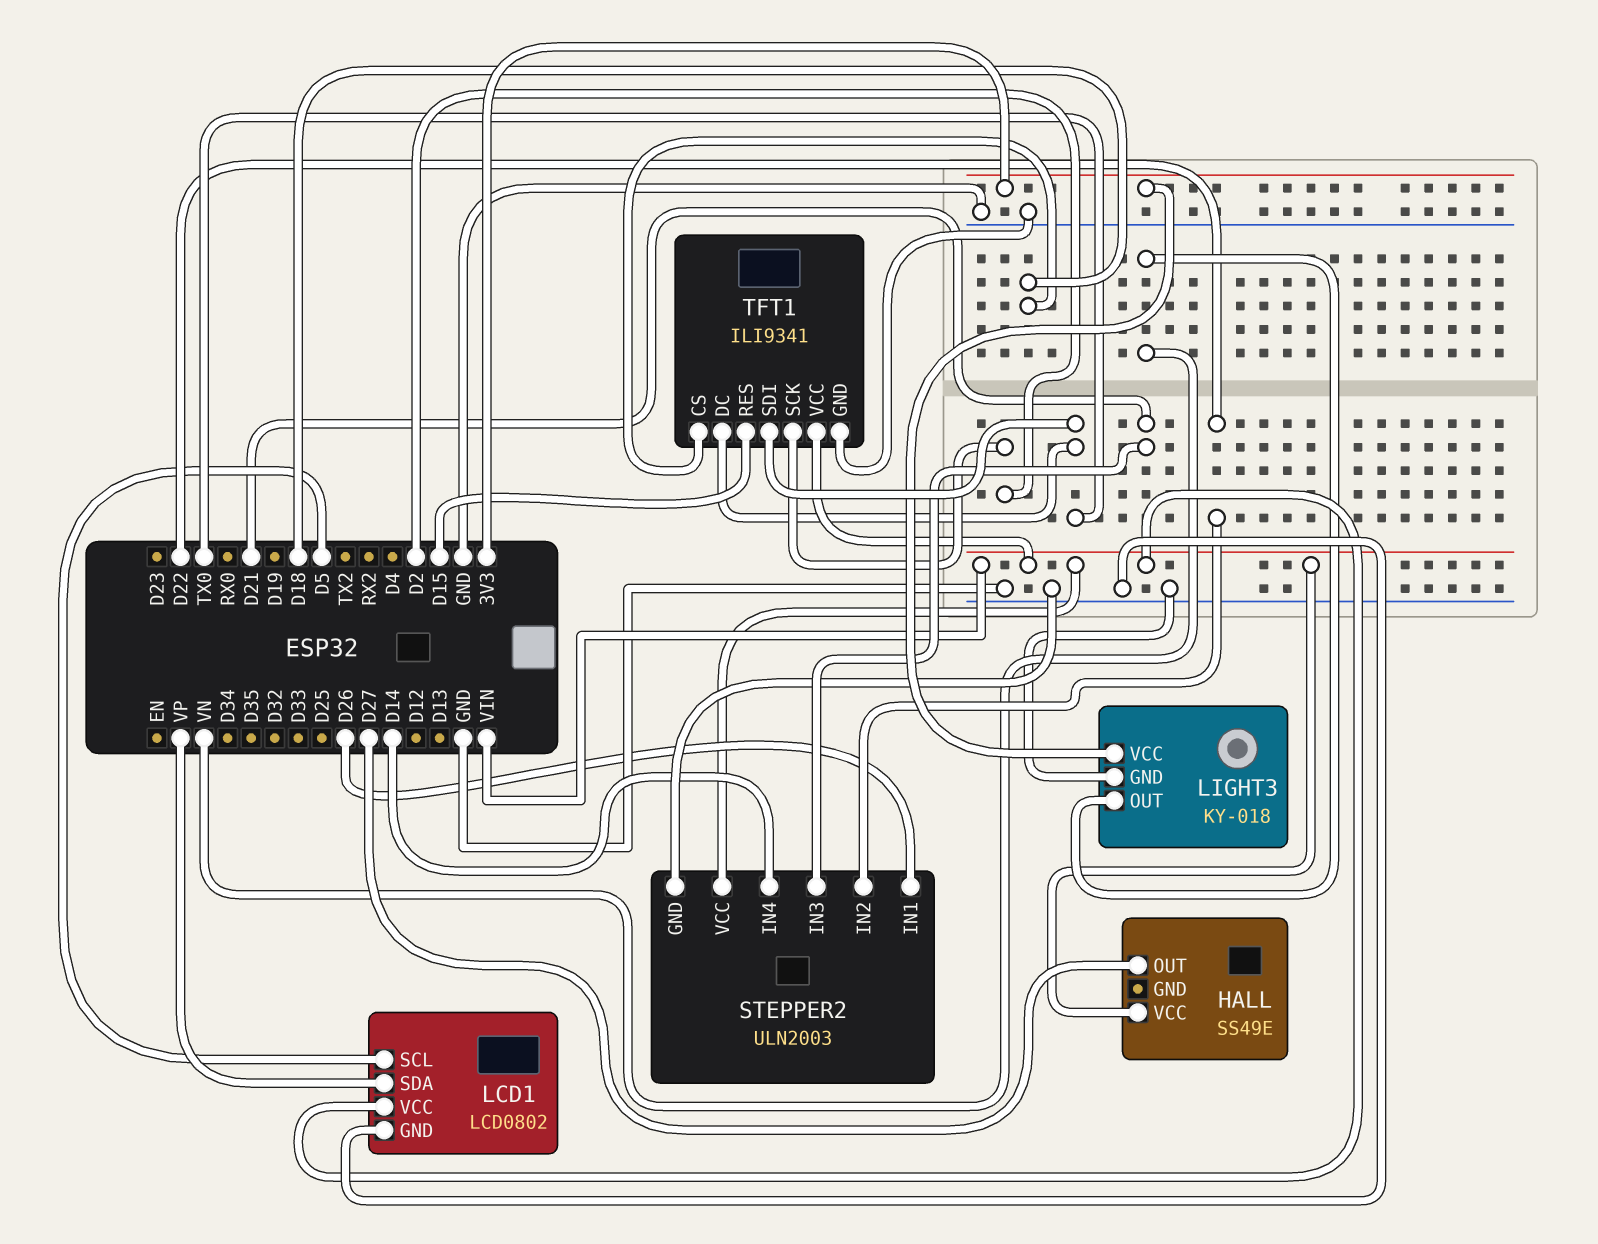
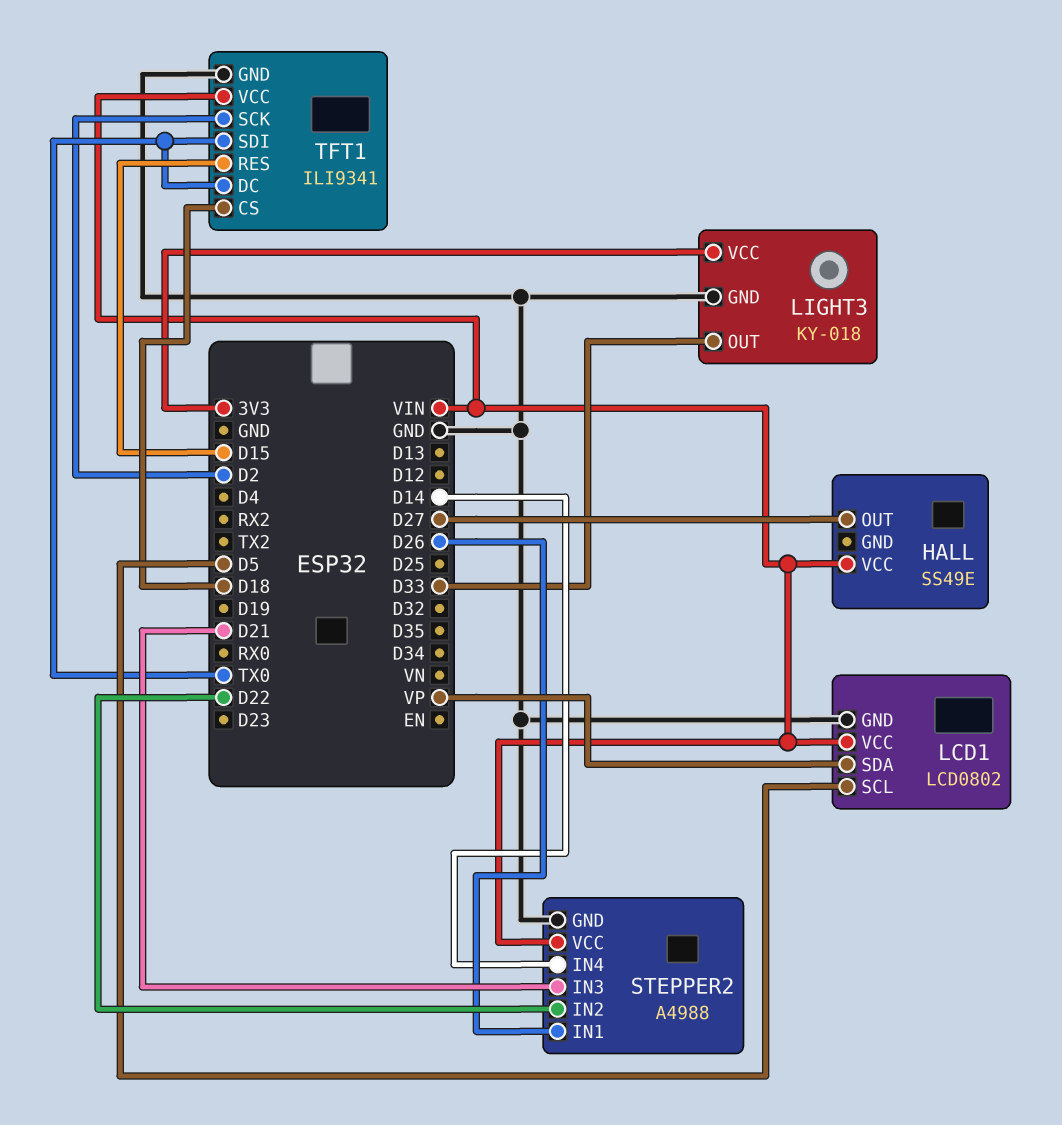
LIGHT3 pin OUT: VN -> D33
STEPPER2: ULN2003 -> A4988

